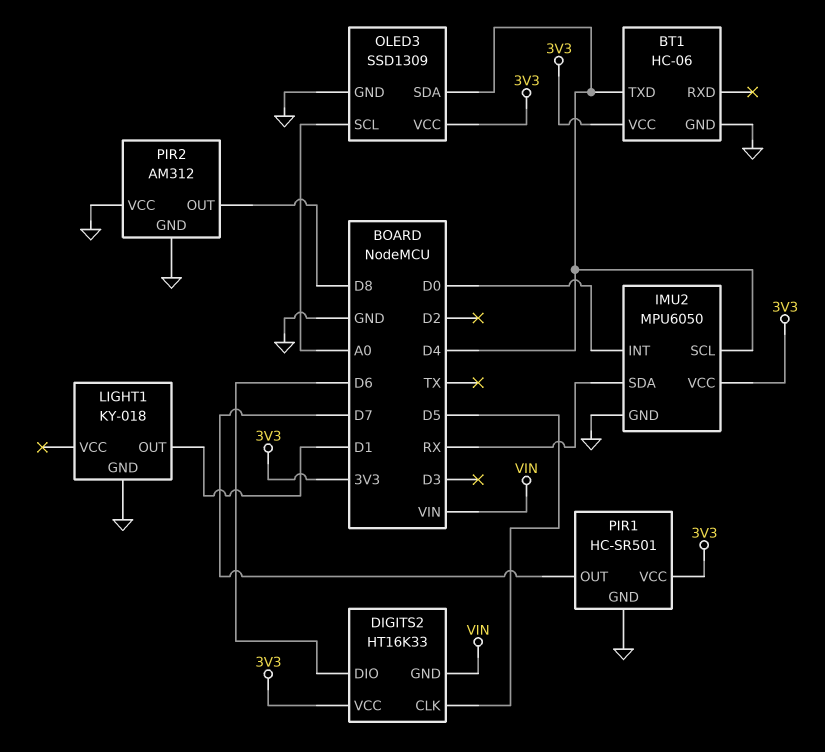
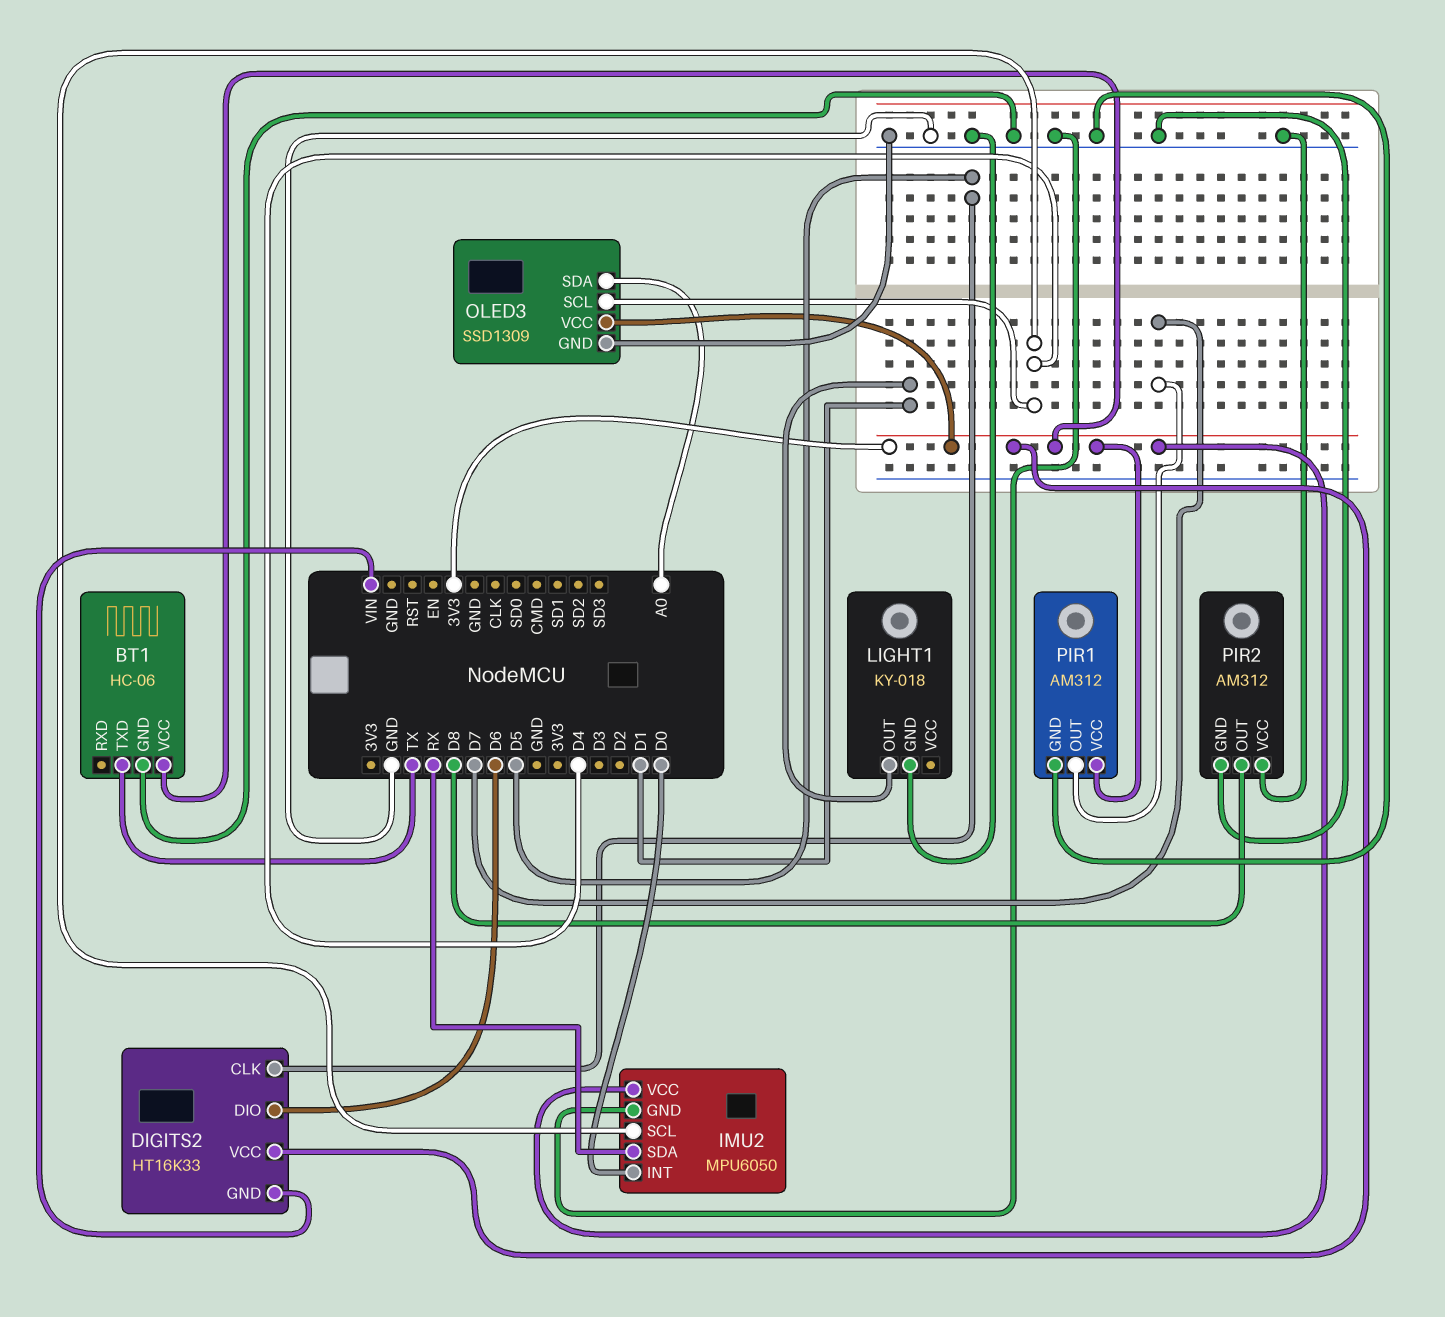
BT1 pin TXD: D4 -> TX
OLED3 pin SCL: A0 -> D4
OLED3 pin SDA: D4 -> A0
PIR1: HC-SR501 -> AM312

